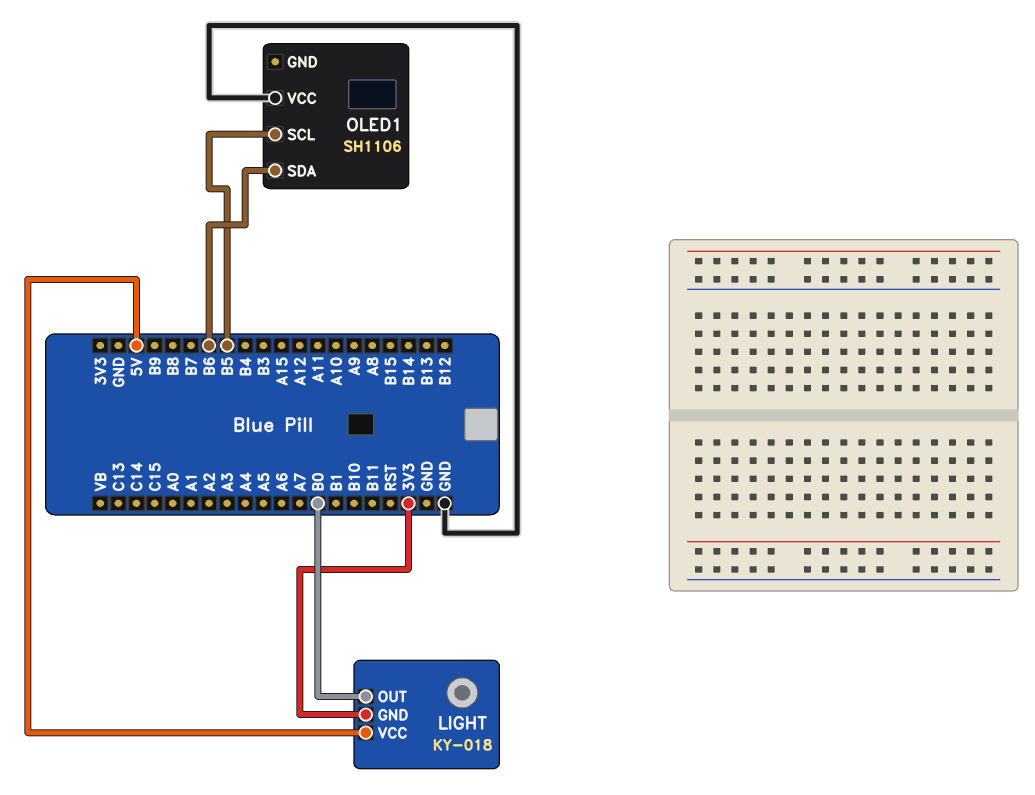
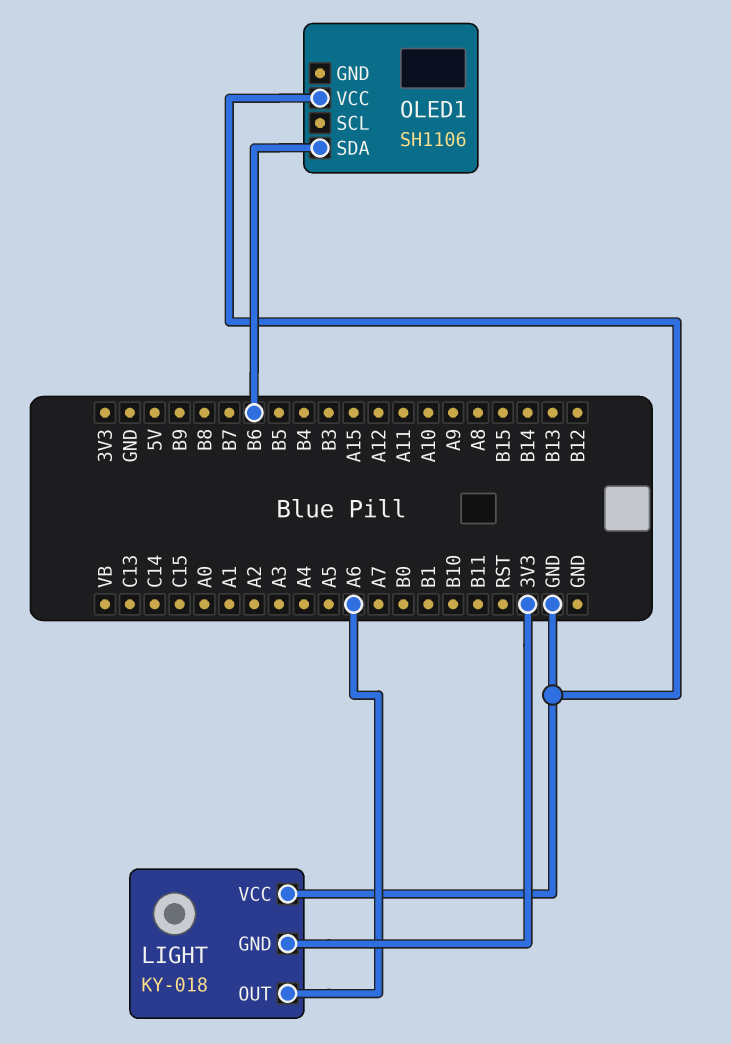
LIGHT pin OUT: B0 -> A6
LIGHT pin VCC: 5V -> GND
OLED1 pin SCL: B5 -> none

